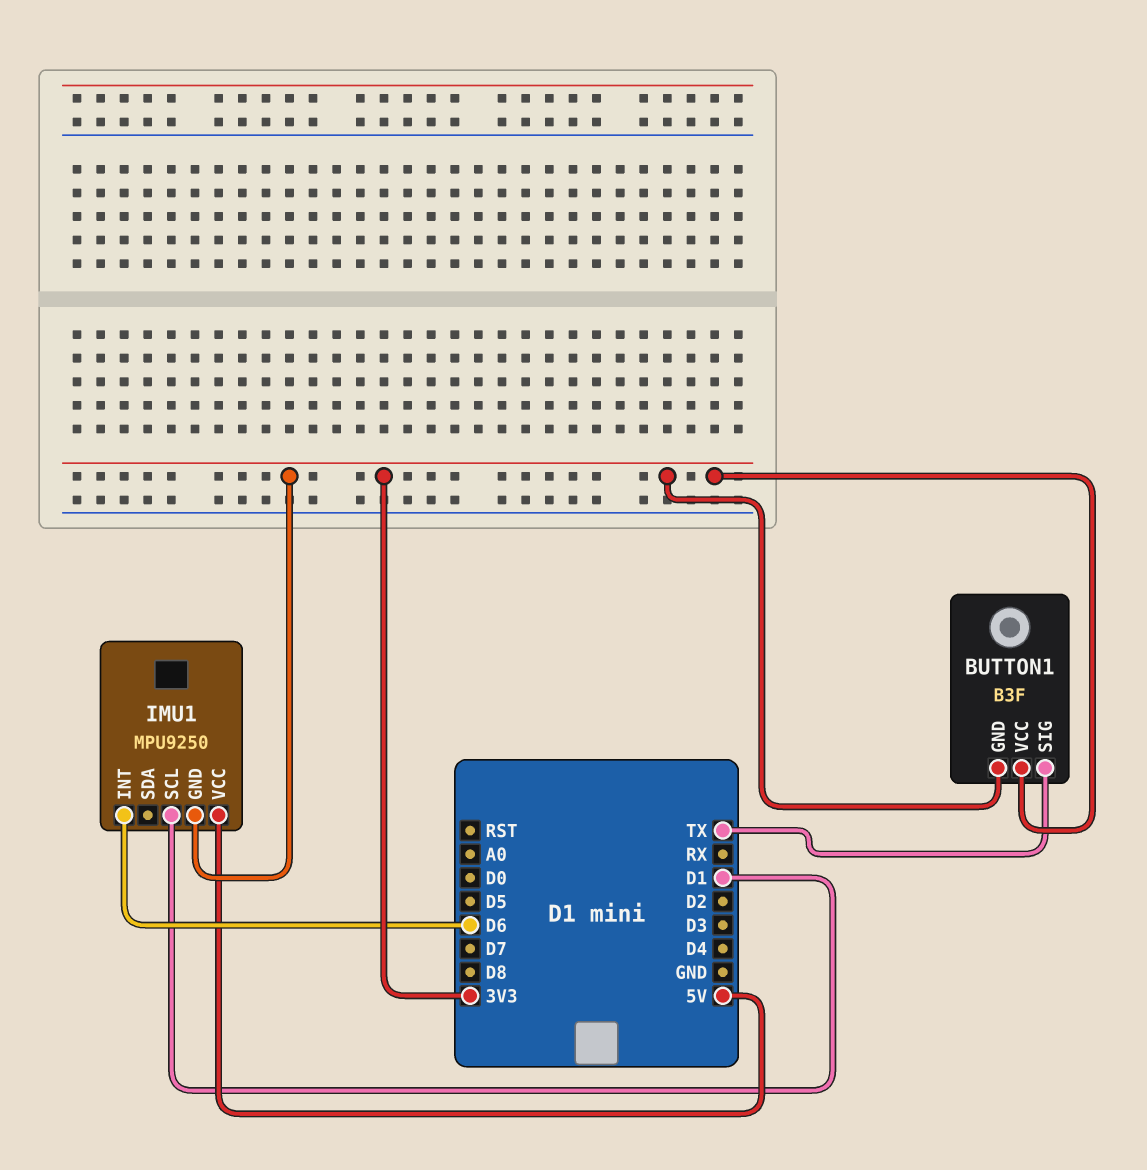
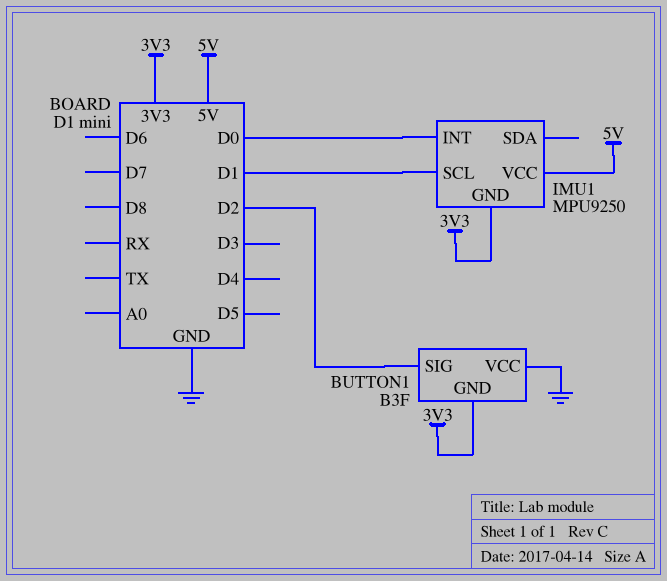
BUTTON1 pin SIG: TX -> D2
BUTTON1 pin VCC: 3V3 -> GND
IMU1 pin INT: D6 -> D0

